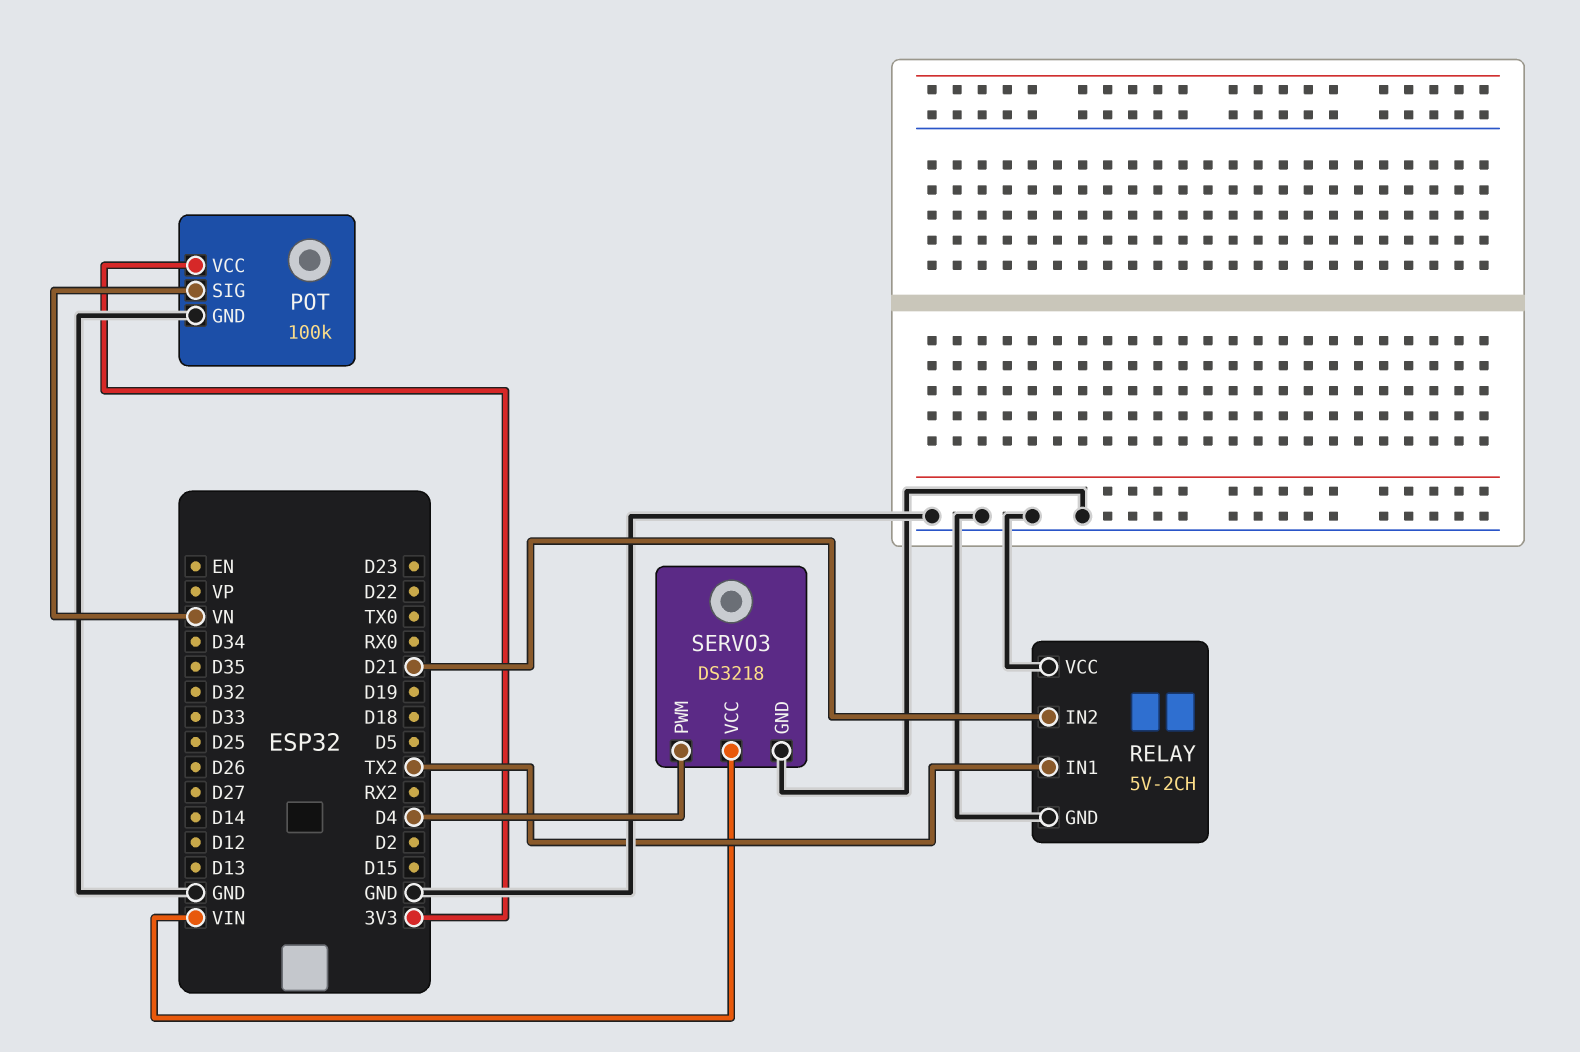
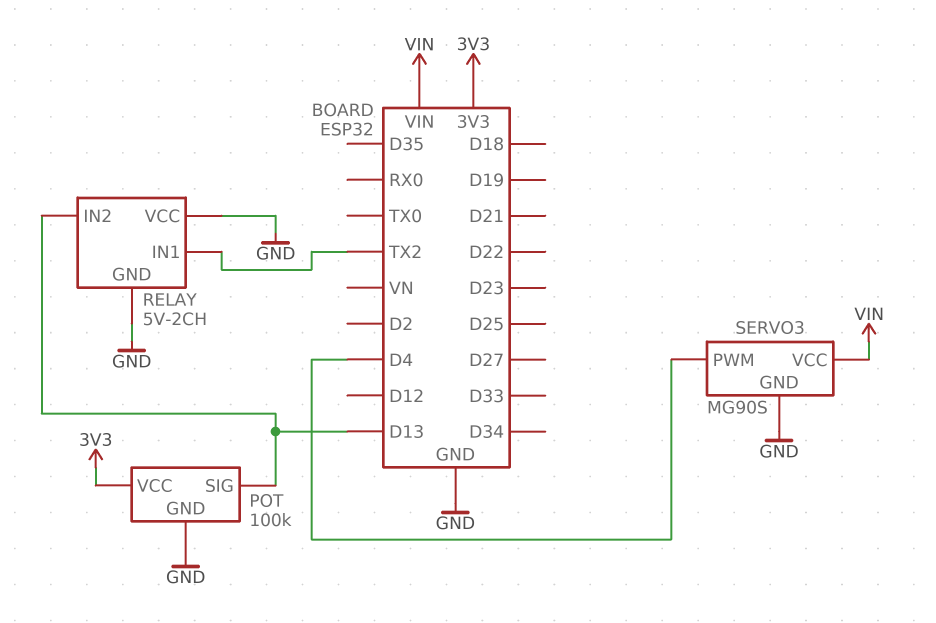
POT pin SIG: VN -> D13
RELAY pin IN2: D21 -> D13
SERVO3: DS3218 -> MG90S

